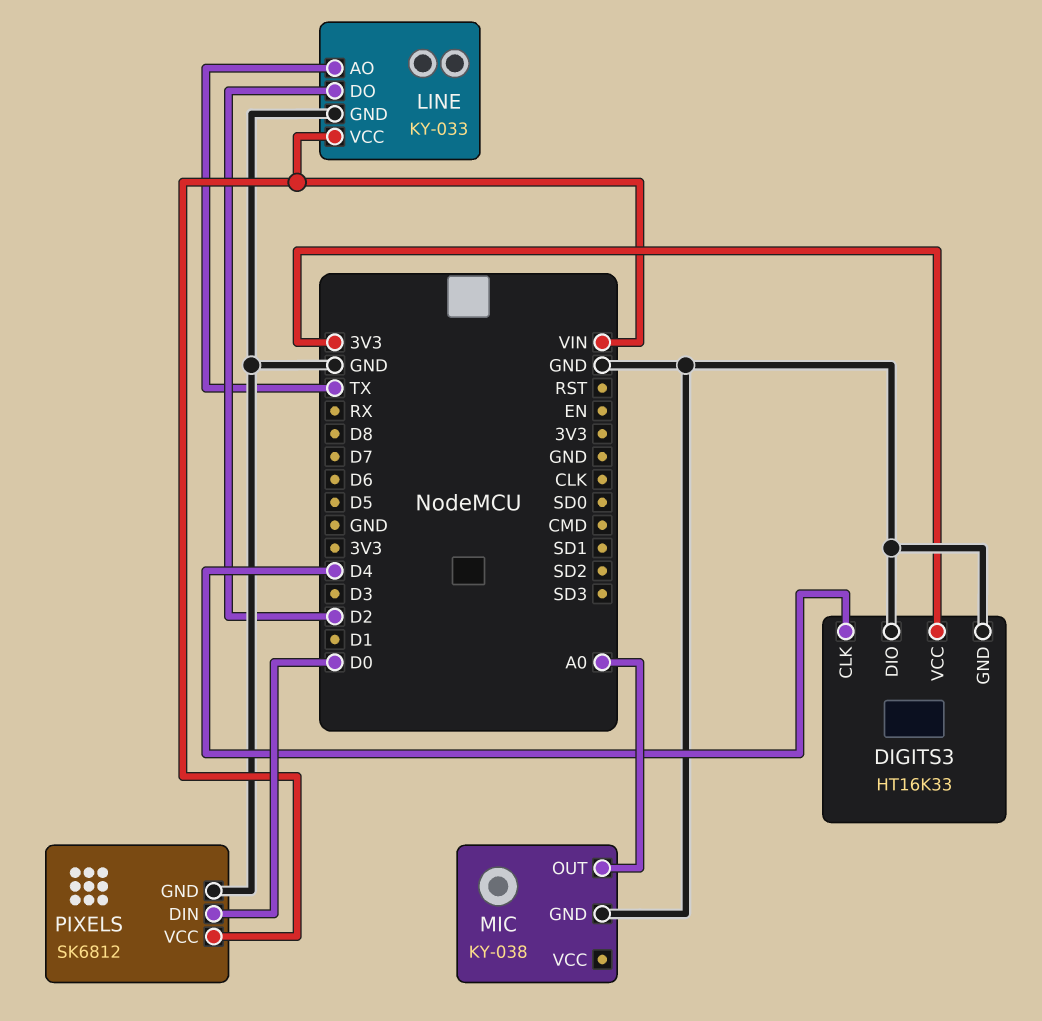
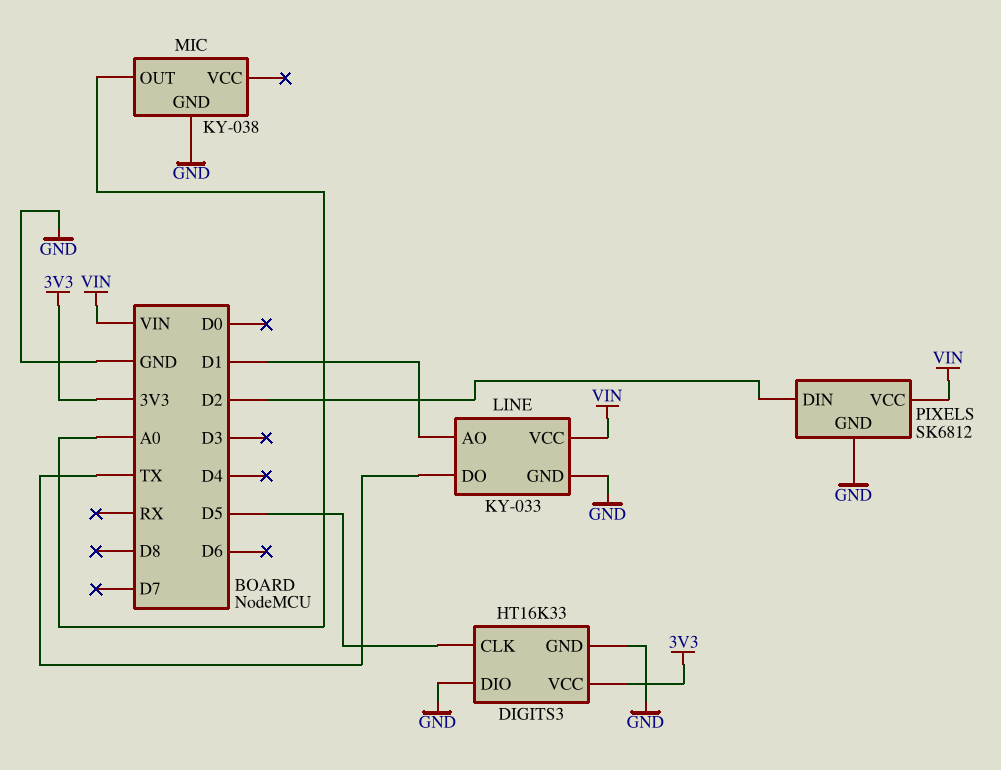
DIGITS3 pin CLK: D4 -> D5
LINE pin AO: TX -> D1
LINE pin DO: D2 -> TX
PIXELS pin DIN: D0 -> D2

